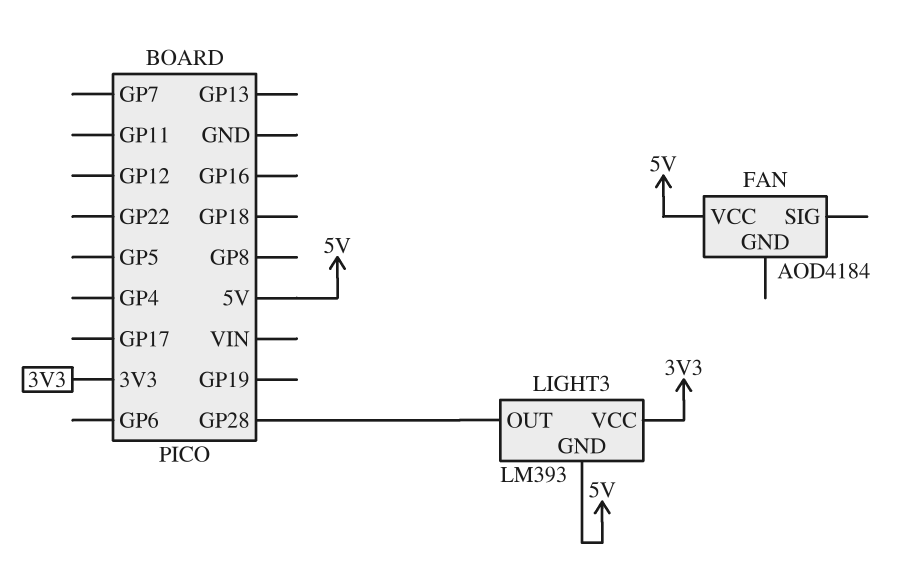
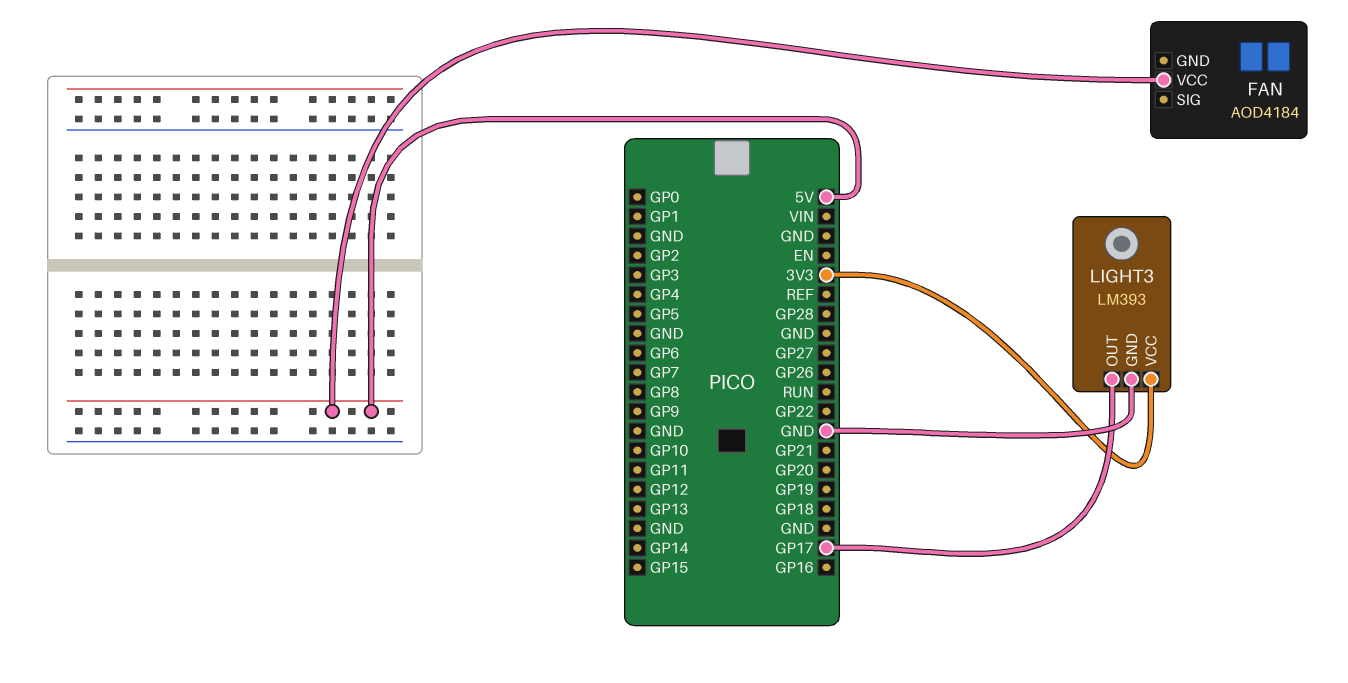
LIGHT3 pin GND: 5V -> GND
LIGHT3 pin OUT: GP28 -> GP17

